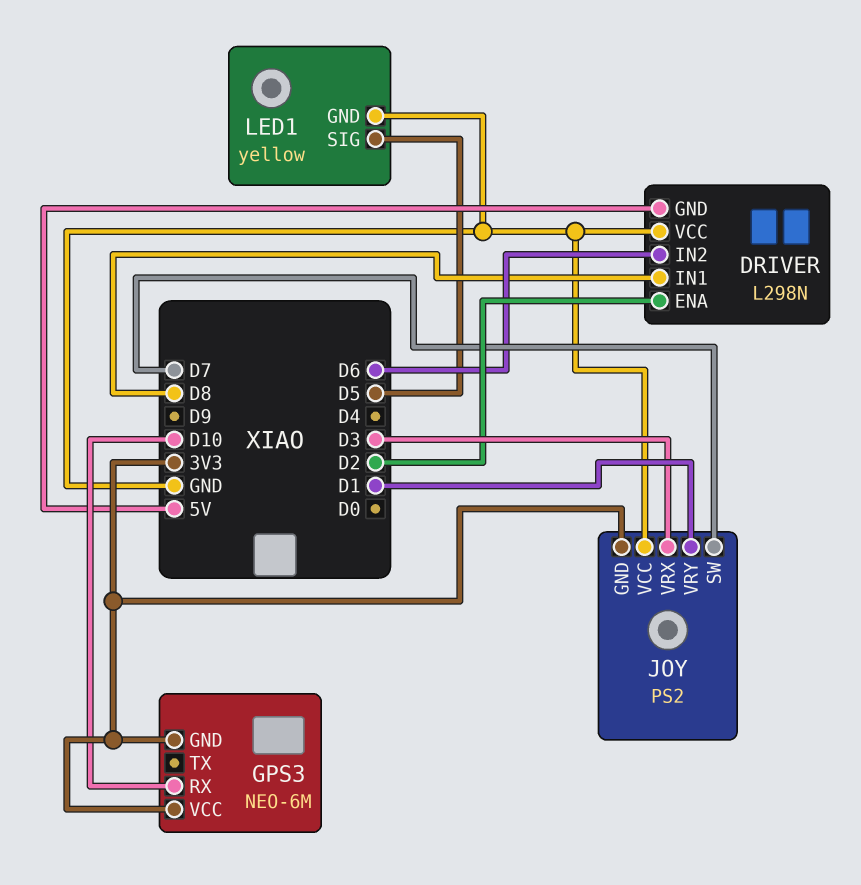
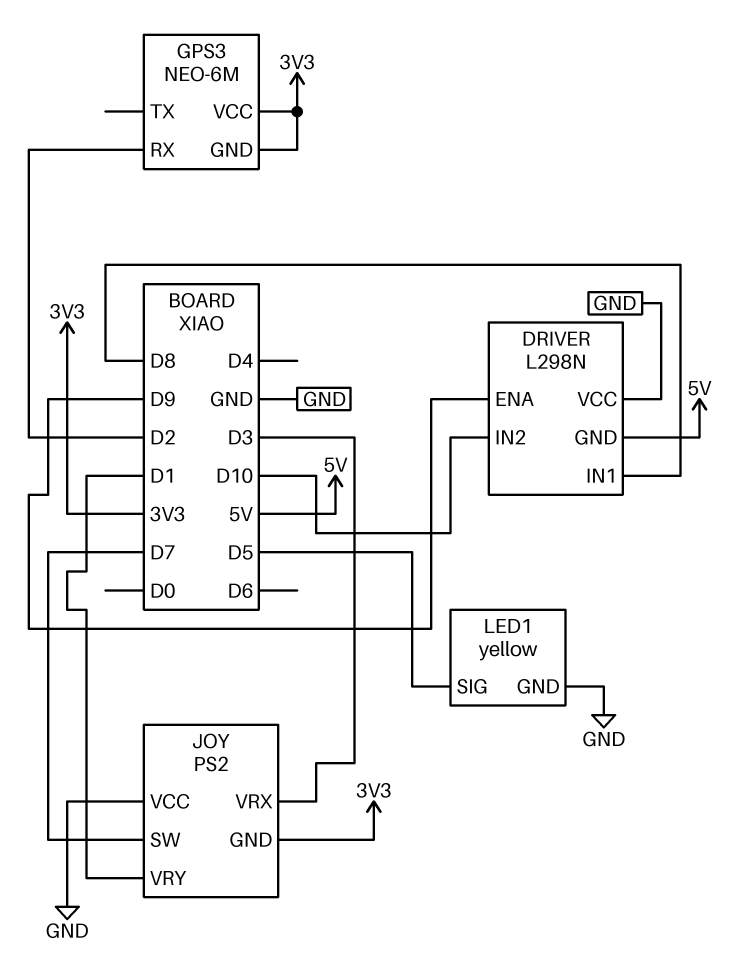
DRIVER pin ENA: D2 -> D9
DRIVER pin IN2: D6 -> D10
GPS3 pin RX: D10 -> D2

